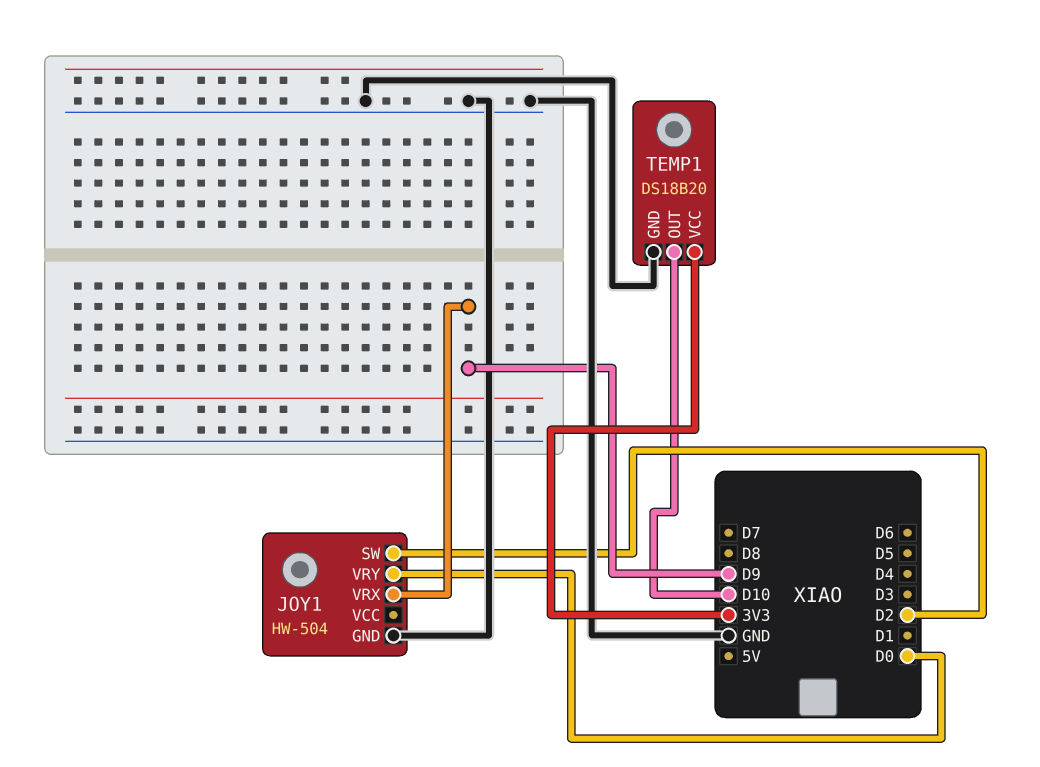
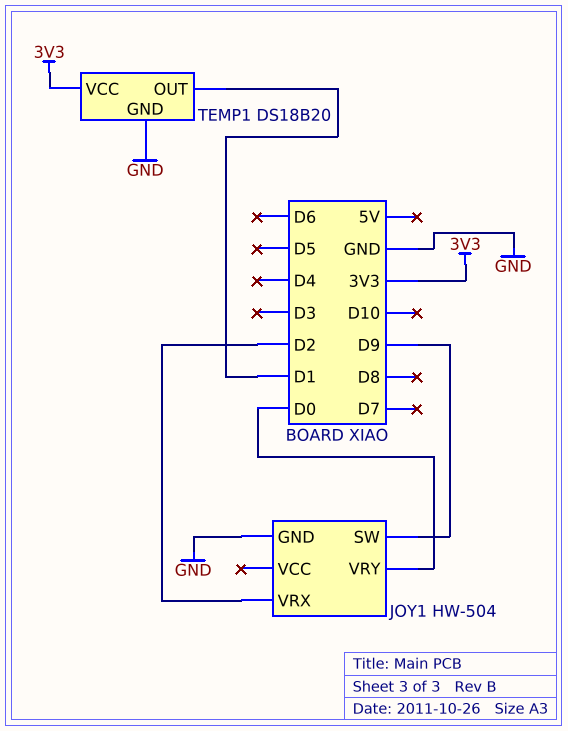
JOY1 pin SW: D2 -> D9
JOY1 pin VRX: D9 -> D2
TEMP1 pin OUT: D10 -> D1

